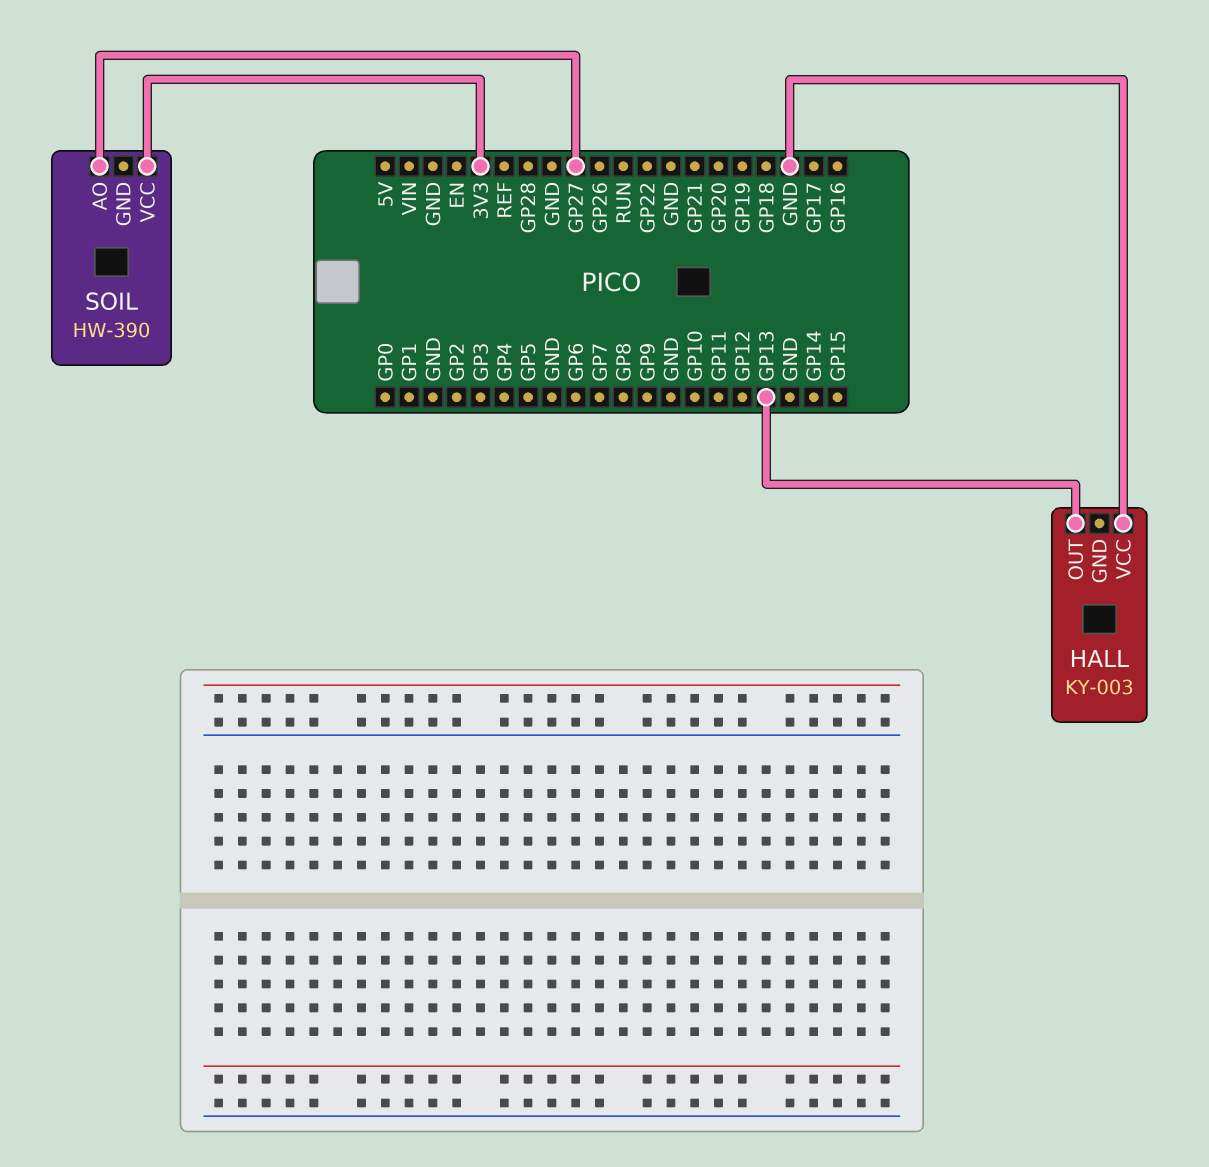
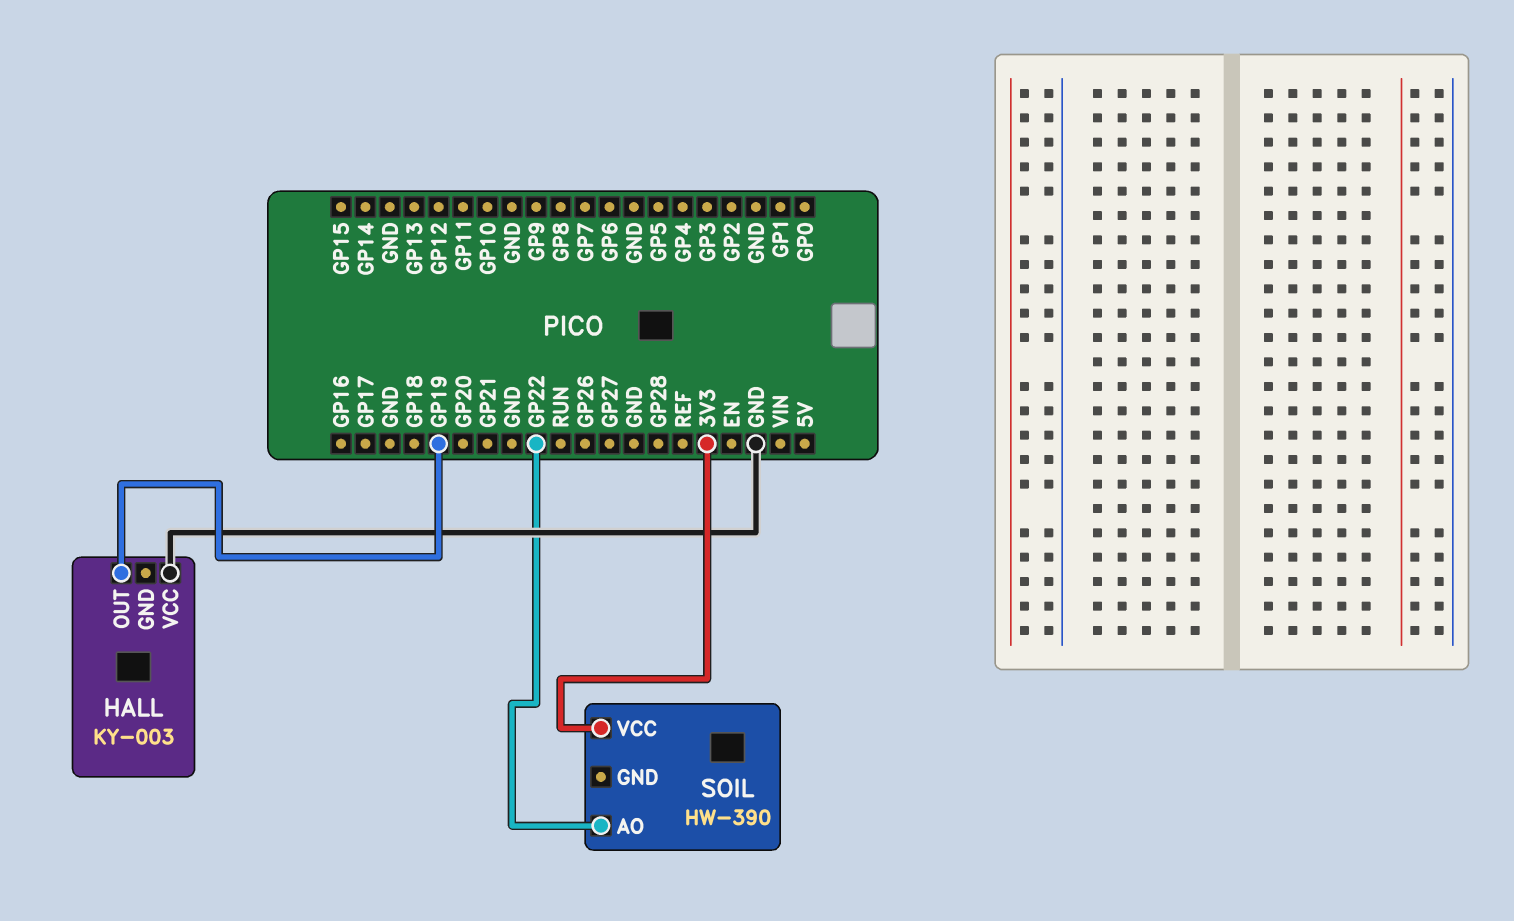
HALL pin OUT: GP13 -> GP19
SOIL pin AO: GP27 -> GP22

